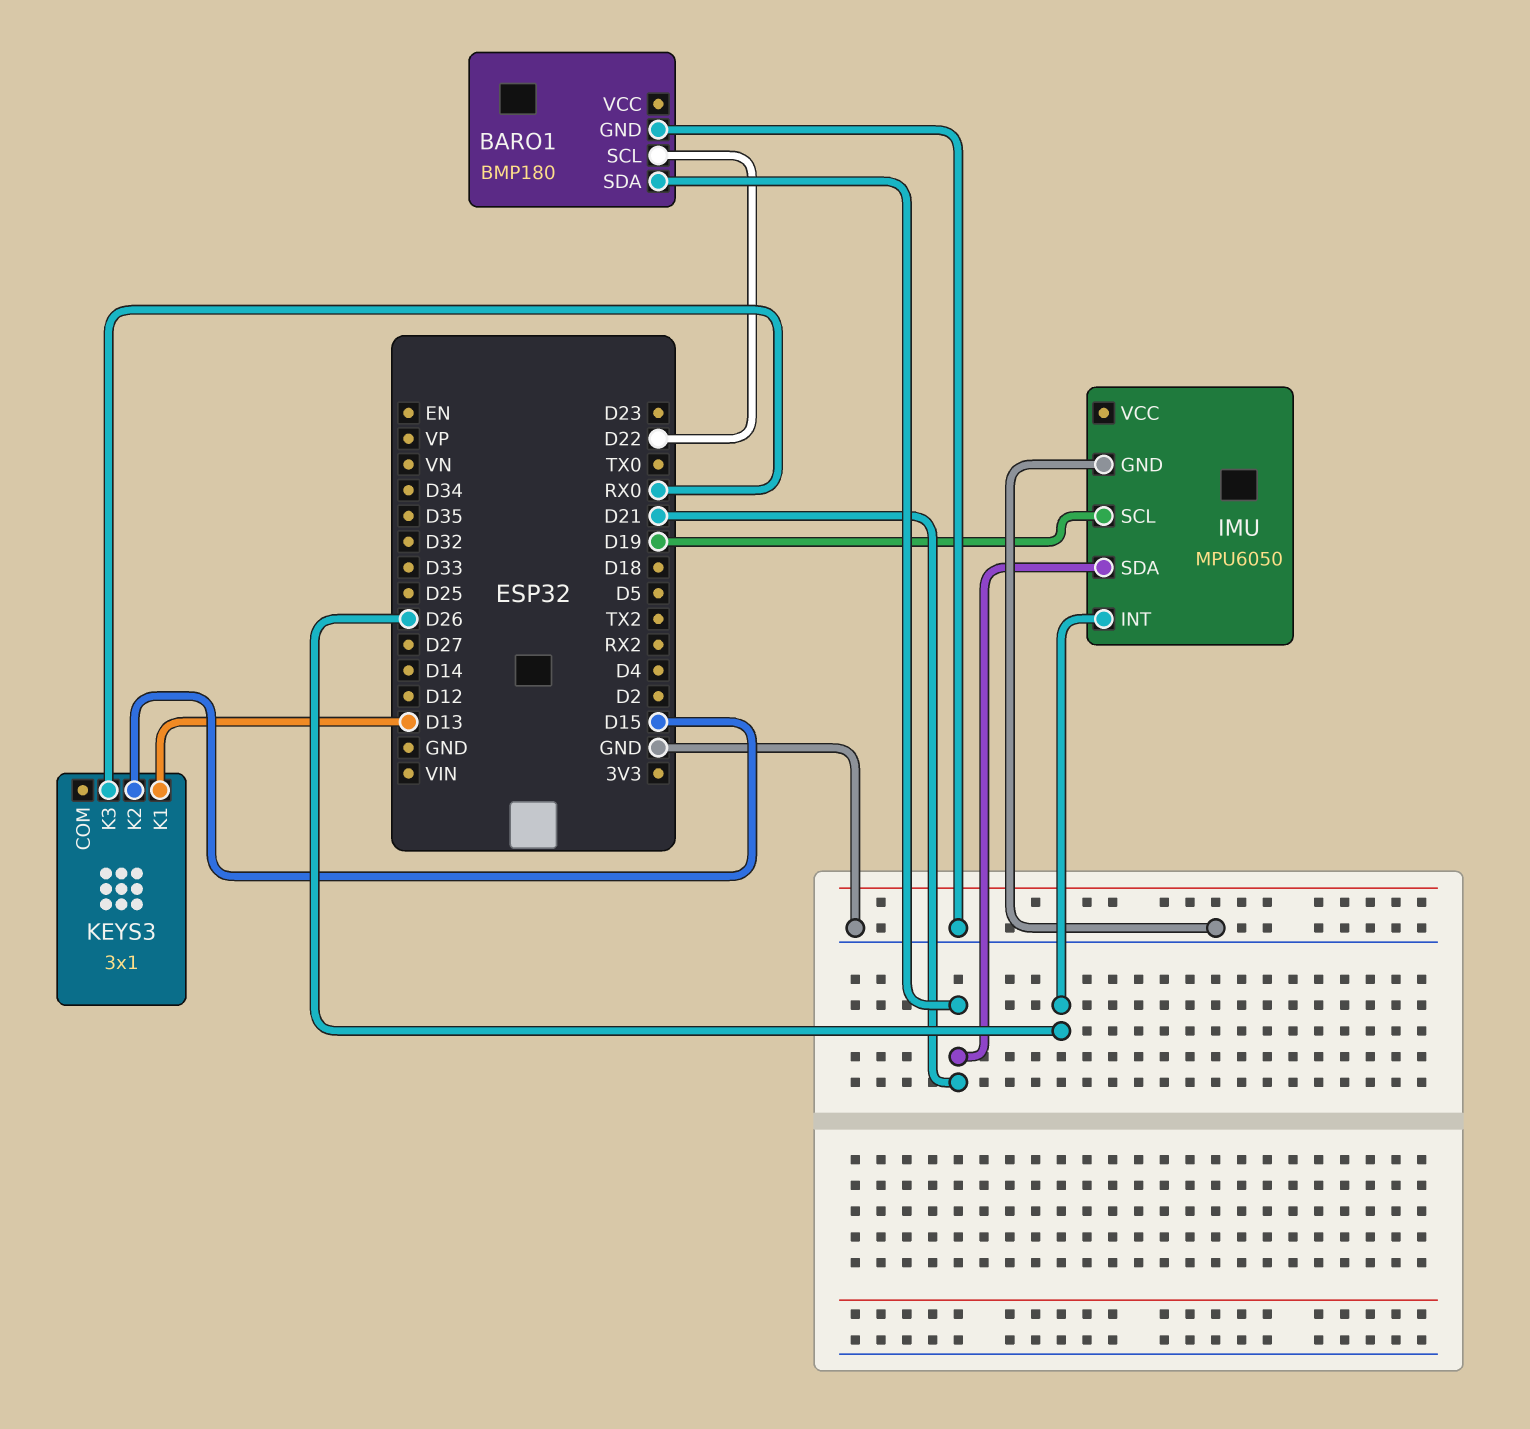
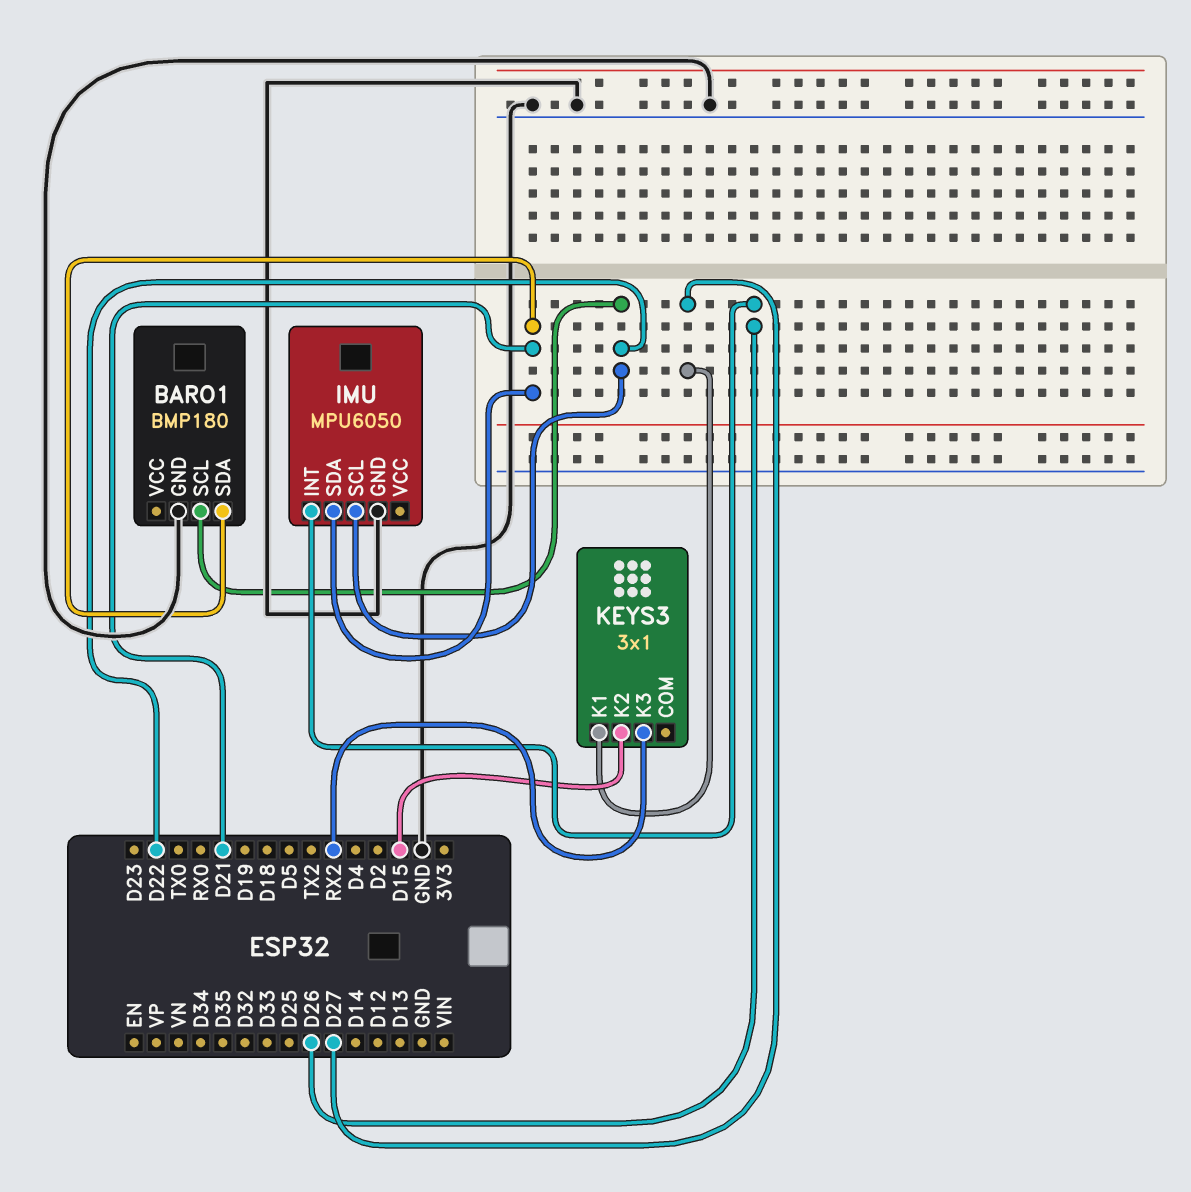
IMU pin SCL: D19 -> D22
KEYS3 pin K1: D13 -> D27
KEYS3 pin K3: RX0 -> RX2

